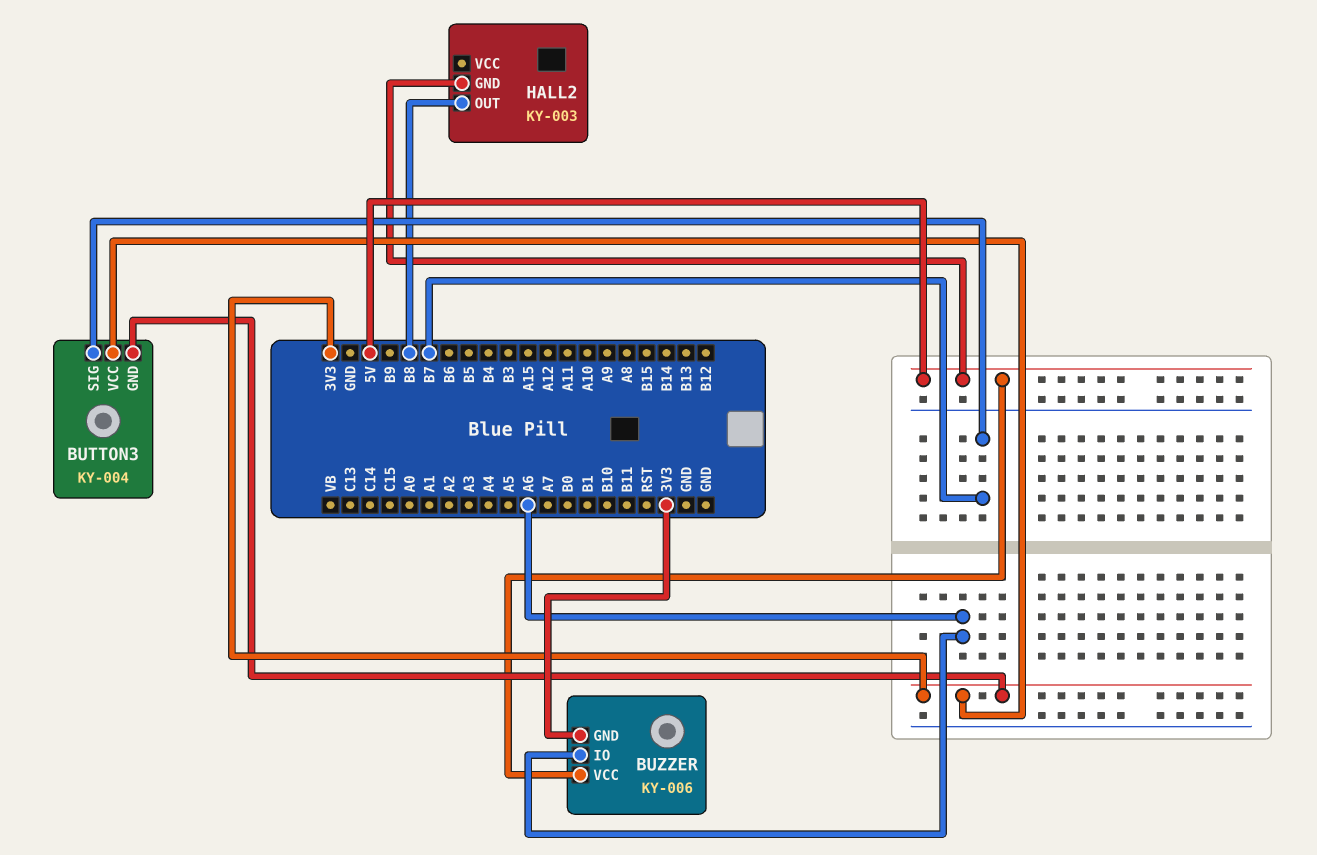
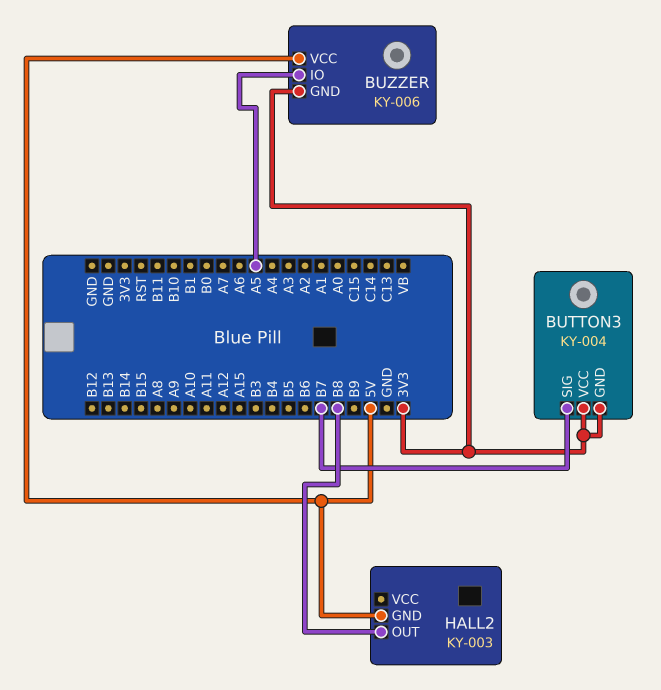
BUZZER pin IO: A6 -> A5

